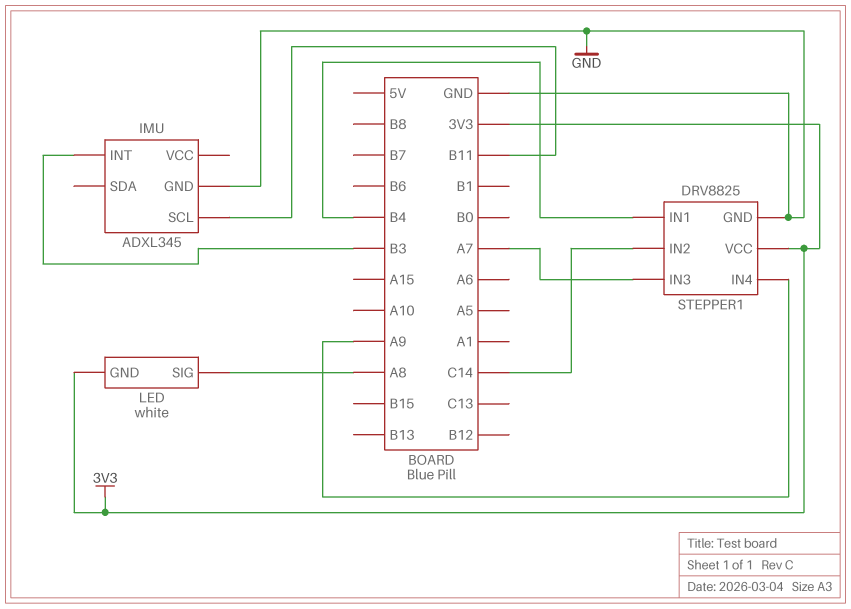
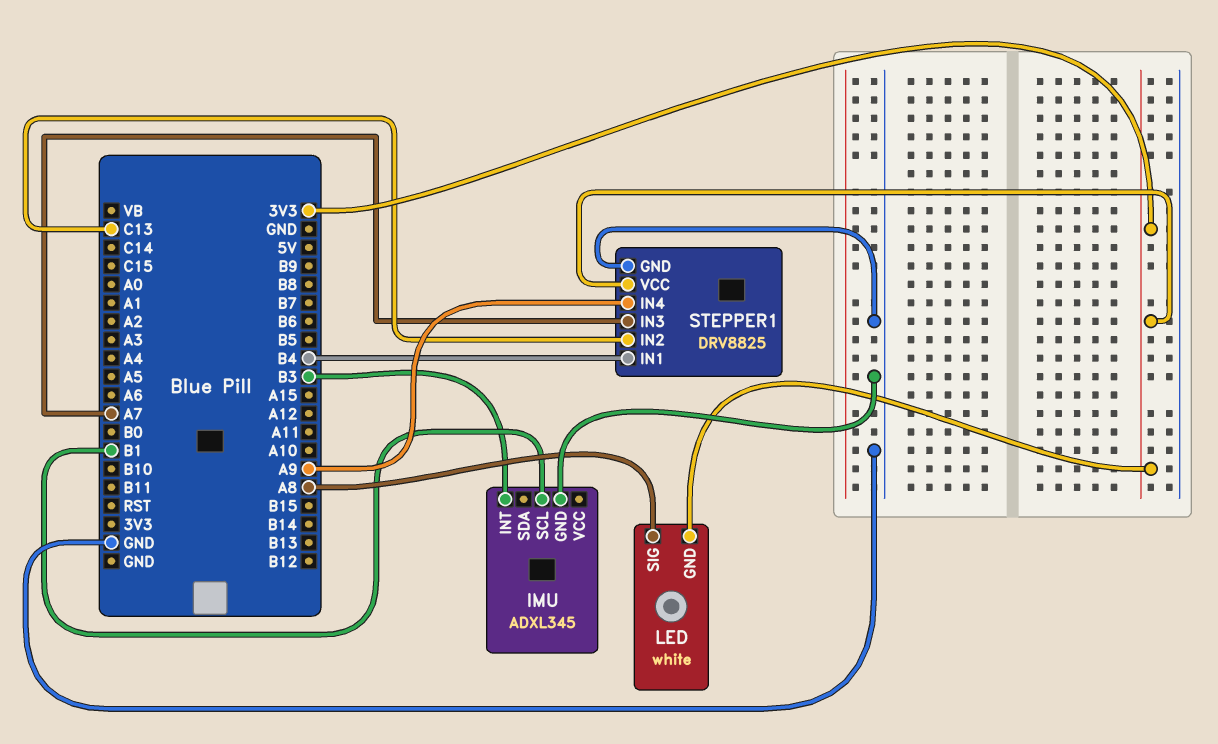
IMU pin SCL: B11 -> B1
STEPPER1 pin IN2: C14 -> C13

